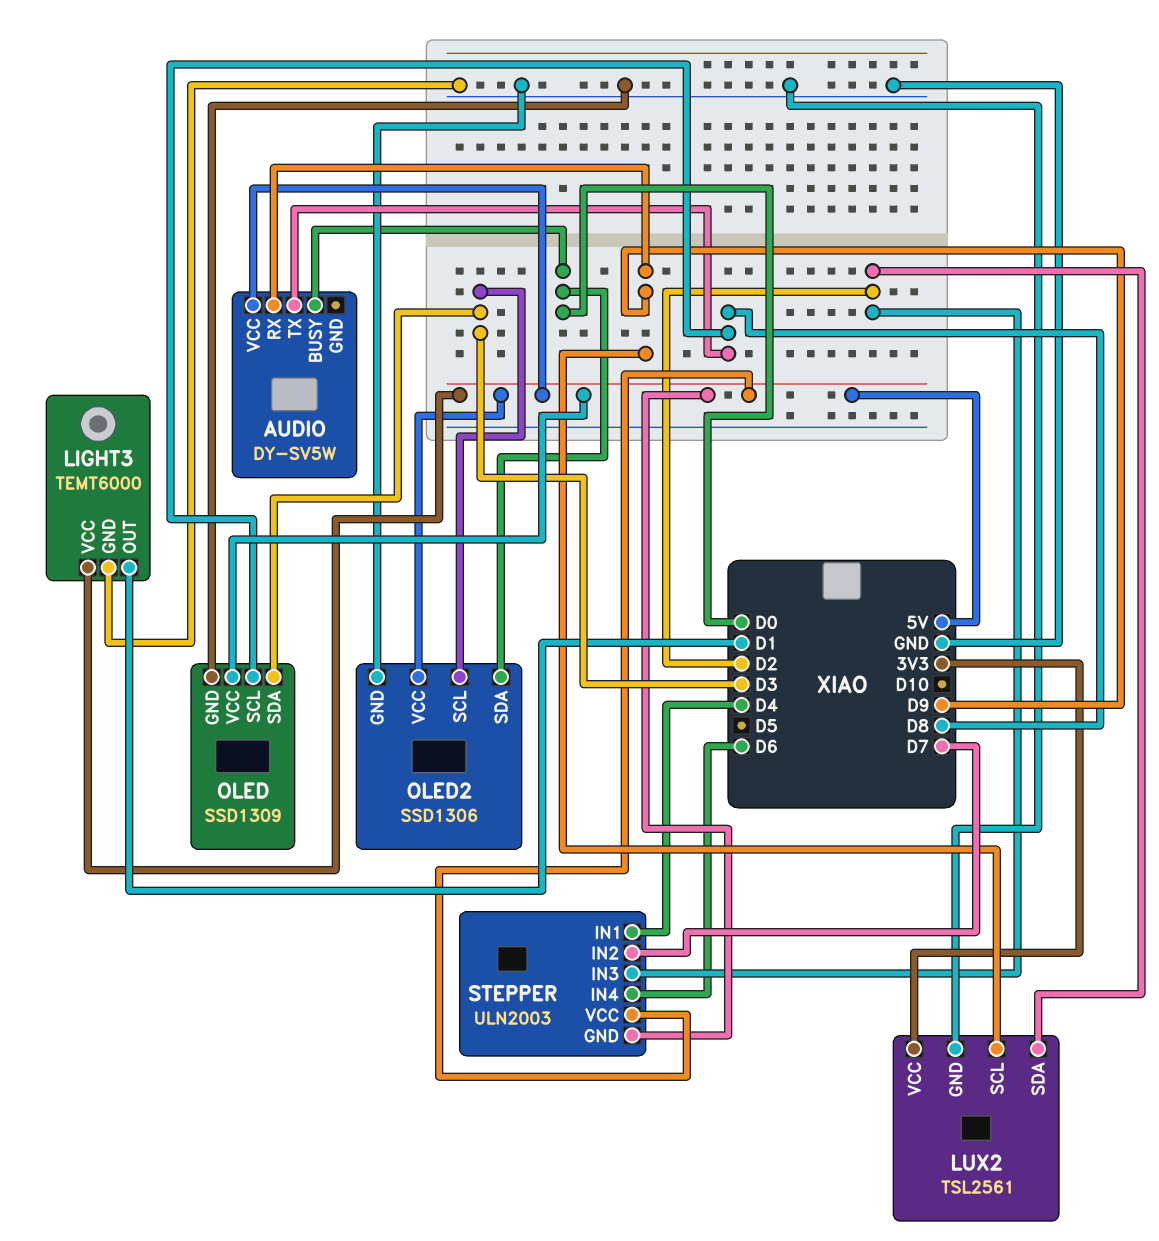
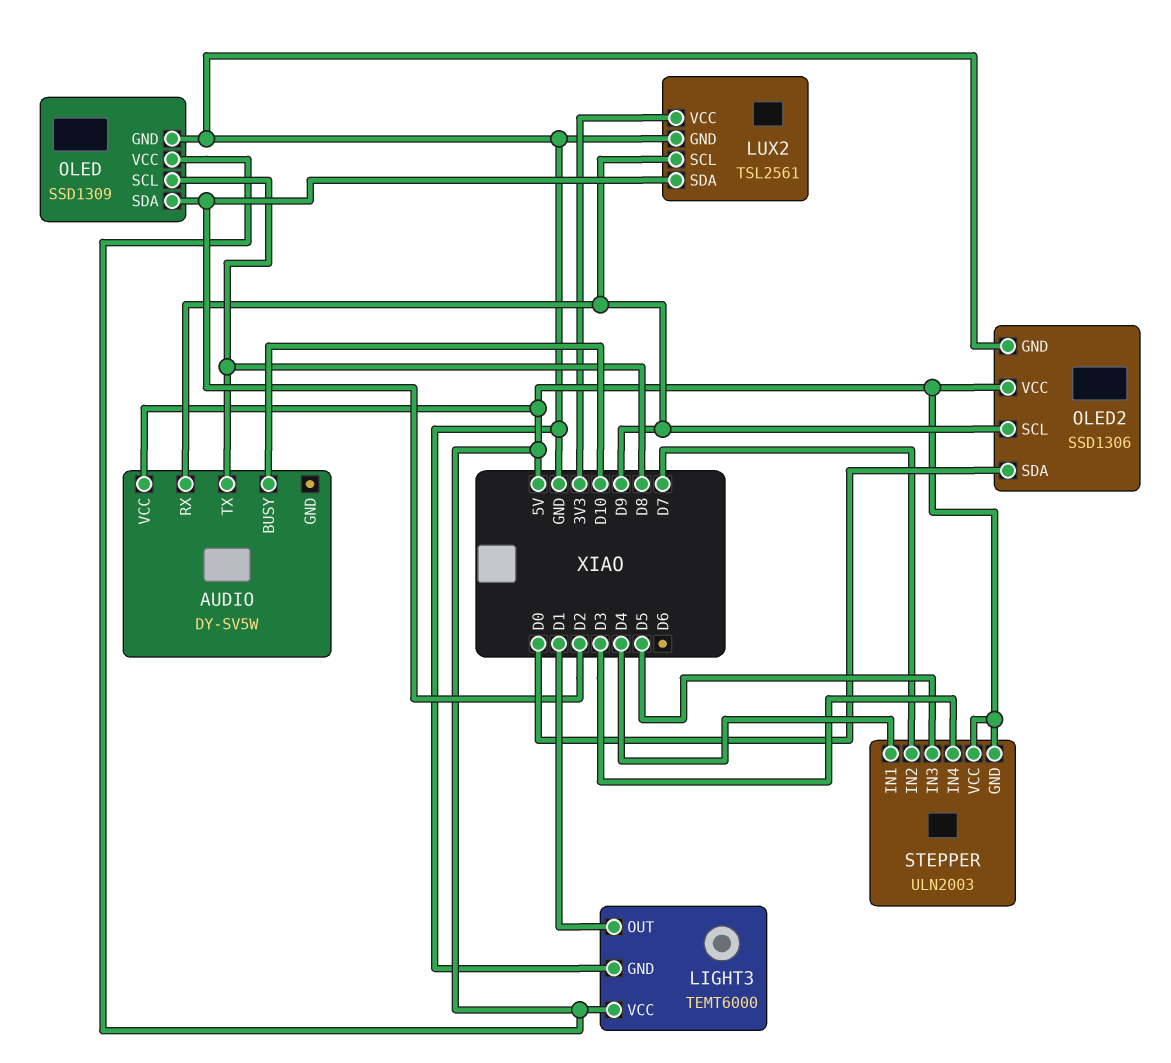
AUDIO pin BUSY: D0 -> D10
OLED pin SDA: D3 -> D2
OLED2 pin SCL: D3 -> D9
STEPPER pin IN3: D2 -> D5
STEPPER pin IN4: D6 -> D3

